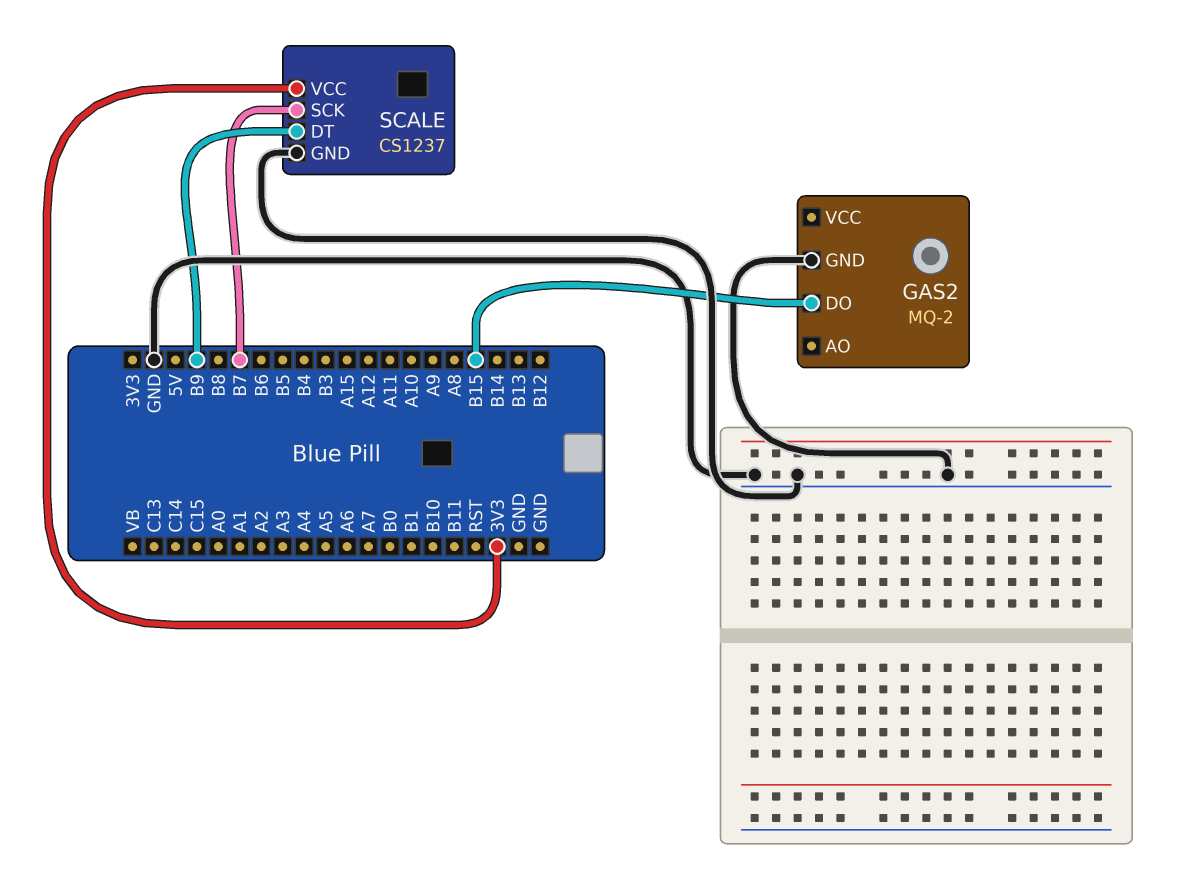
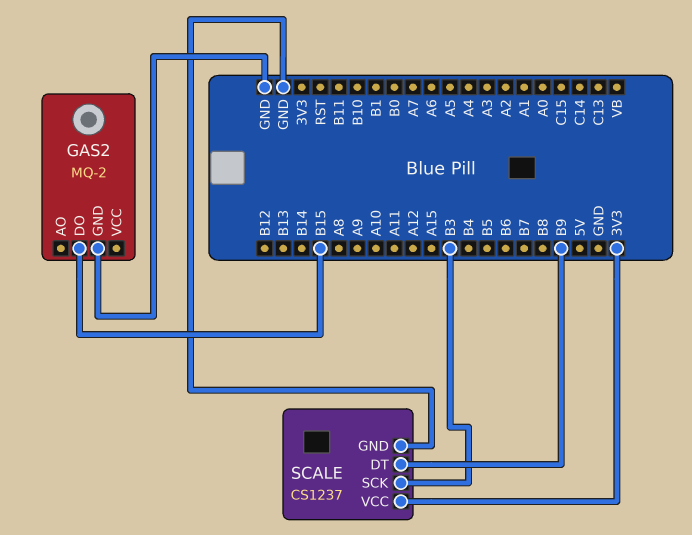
SCALE pin SCK: B7 -> B3

